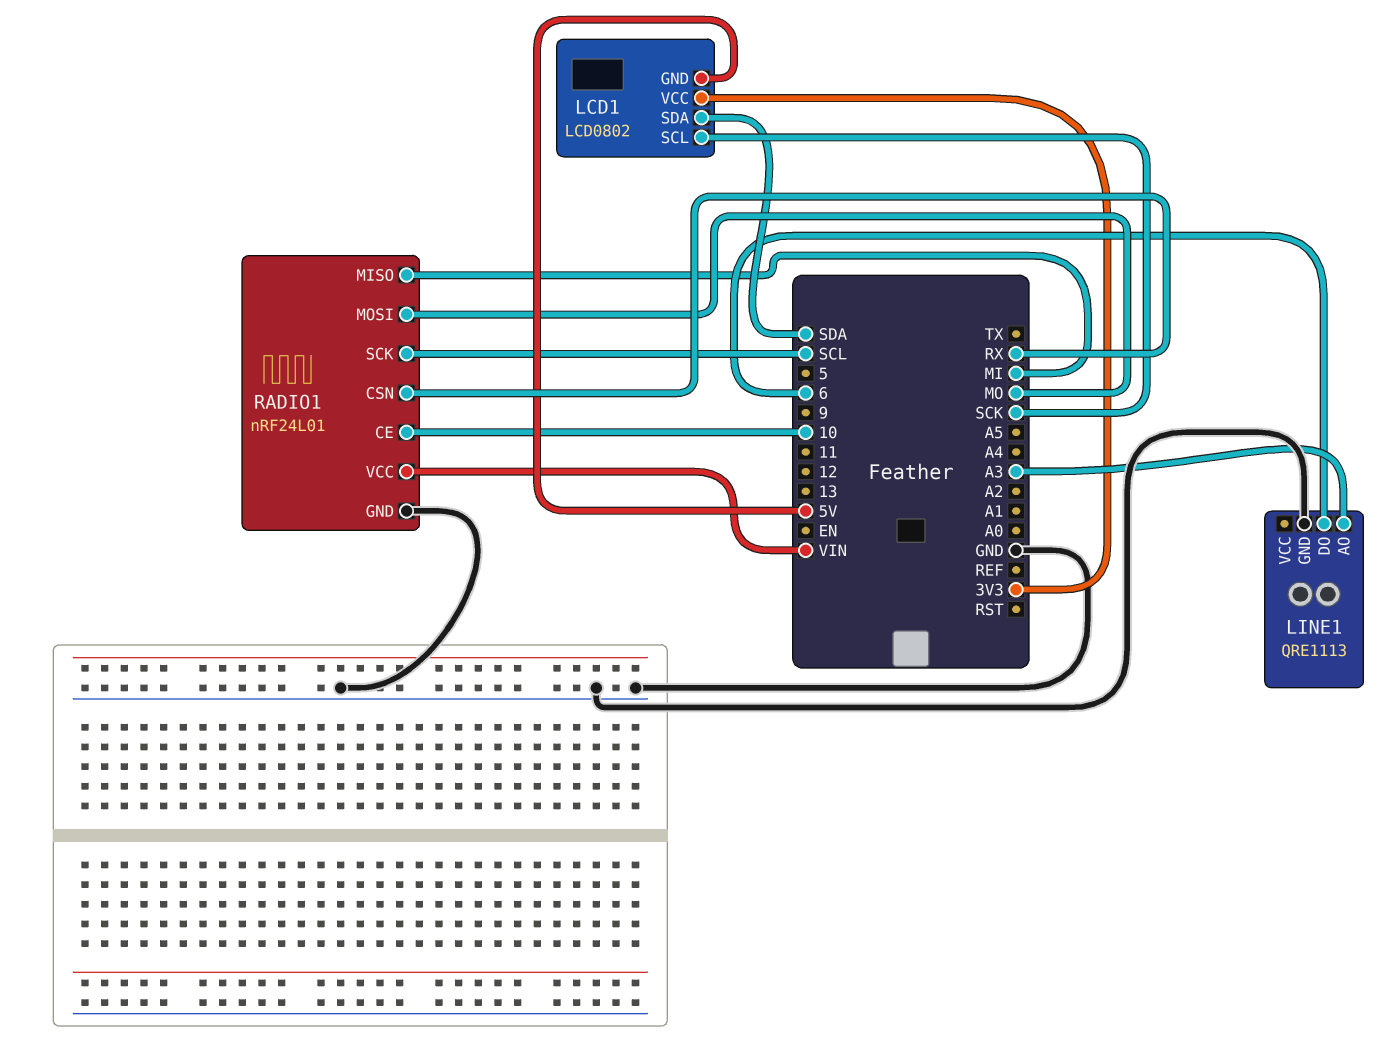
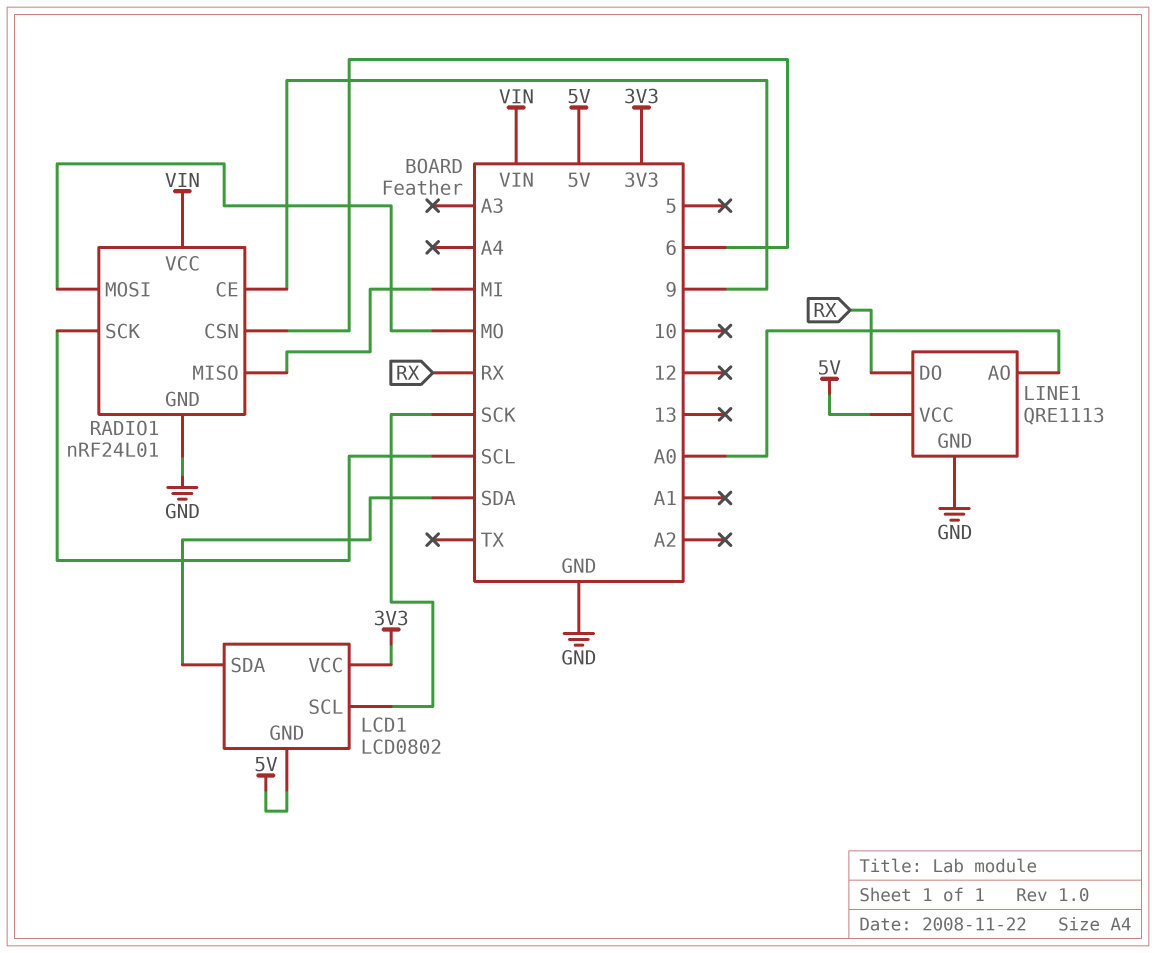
LINE1 pin AO: A3 -> A0
LINE1 pin DO: 6 -> RX
LINE1 pin VCC: none -> 5V
RADIO1 pin CE: 10 -> 9
RADIO1 pin CSN: RX -> 6

